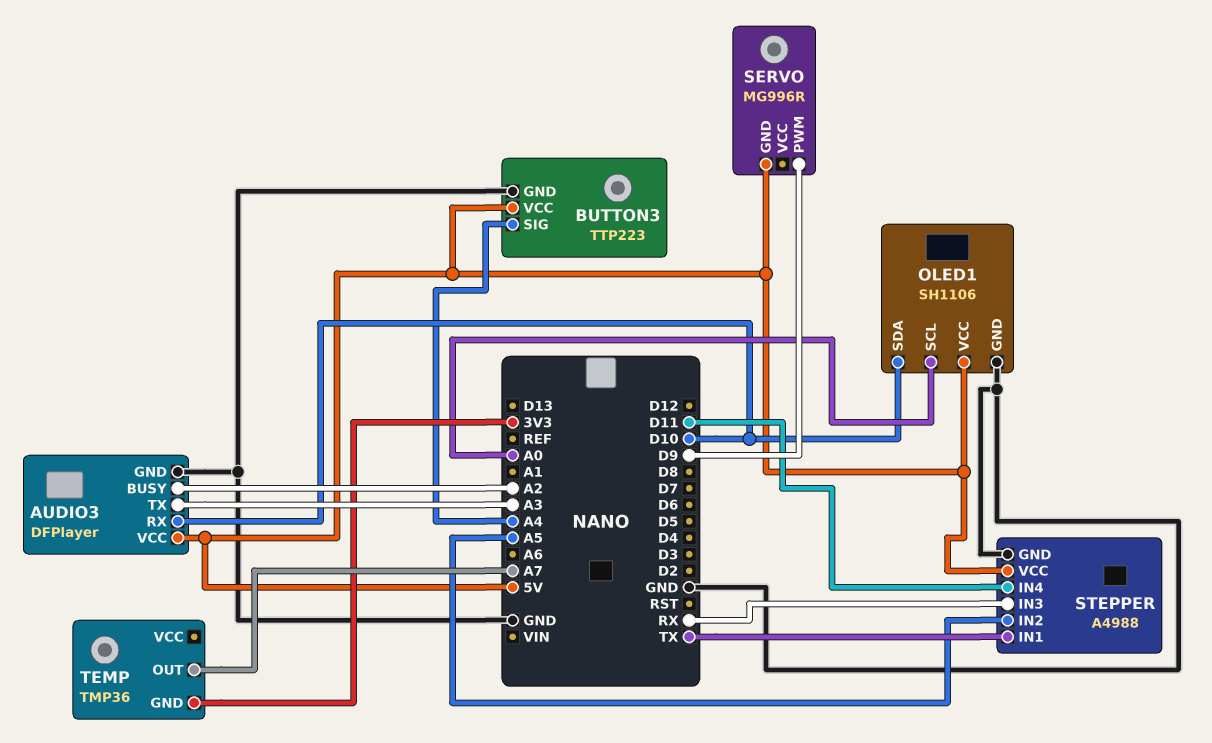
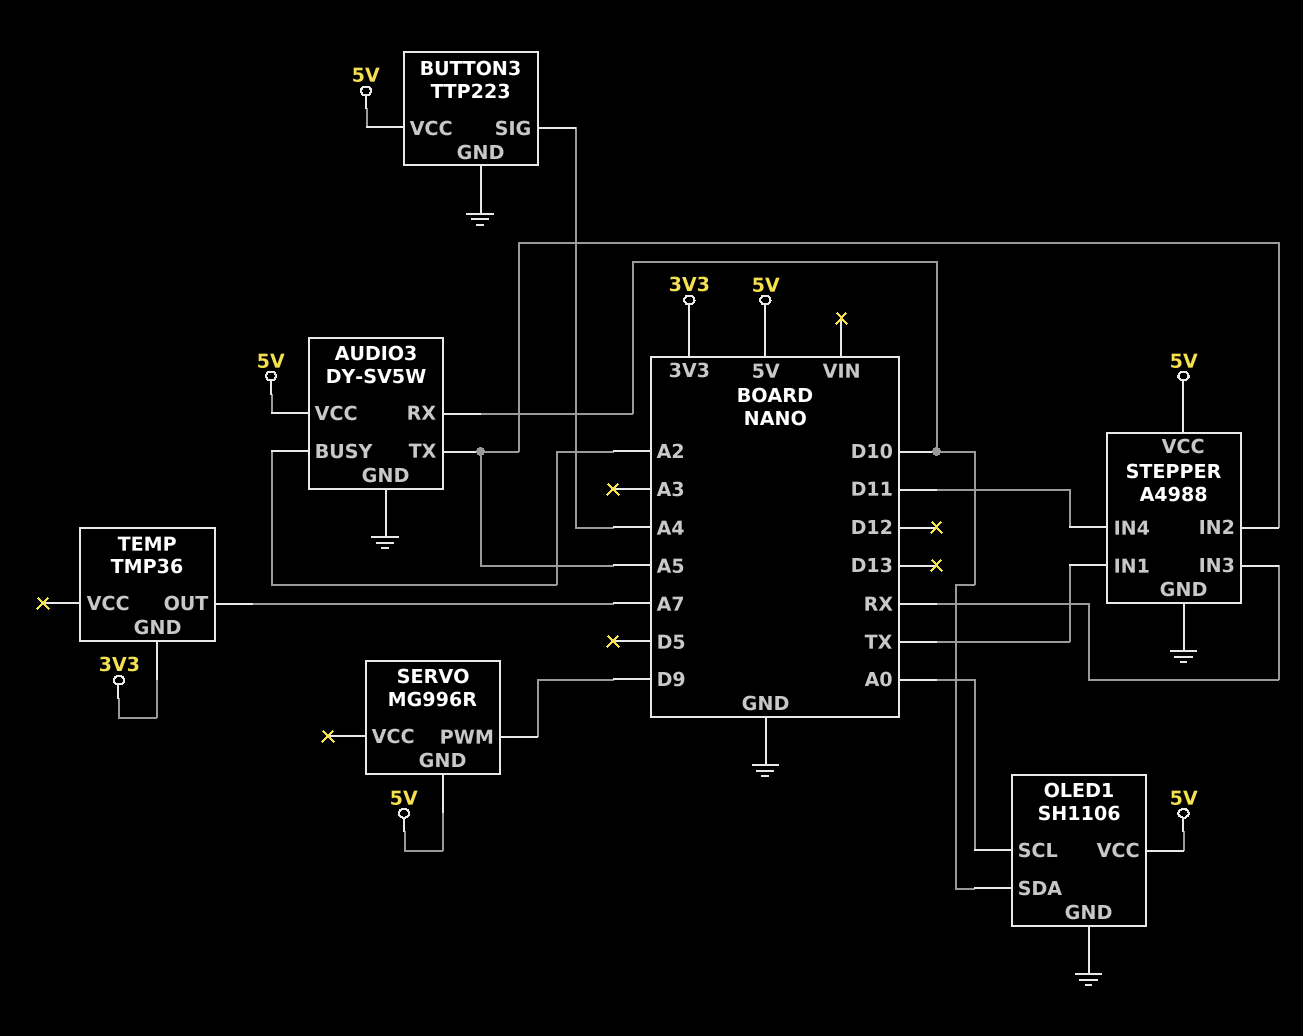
AUDIO3: DFPlayer -> DY-SV5W
AUDIO3 pin TX: A3 -> A5

